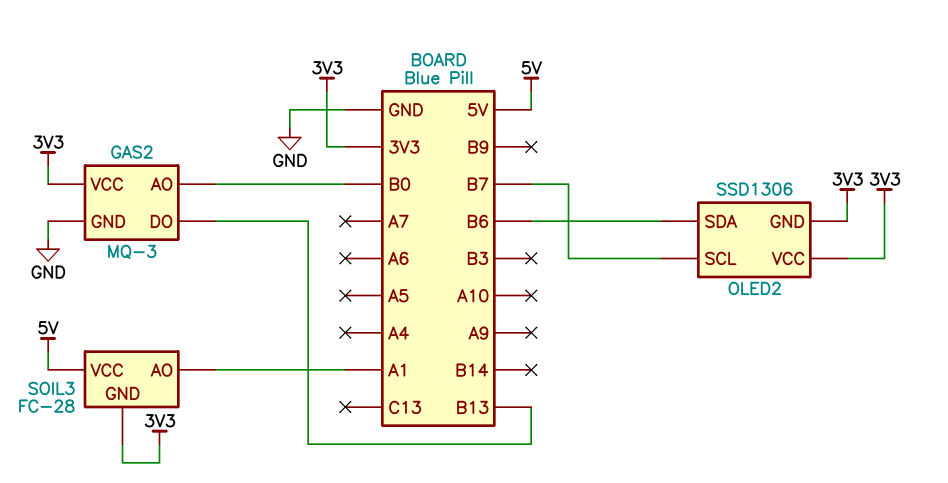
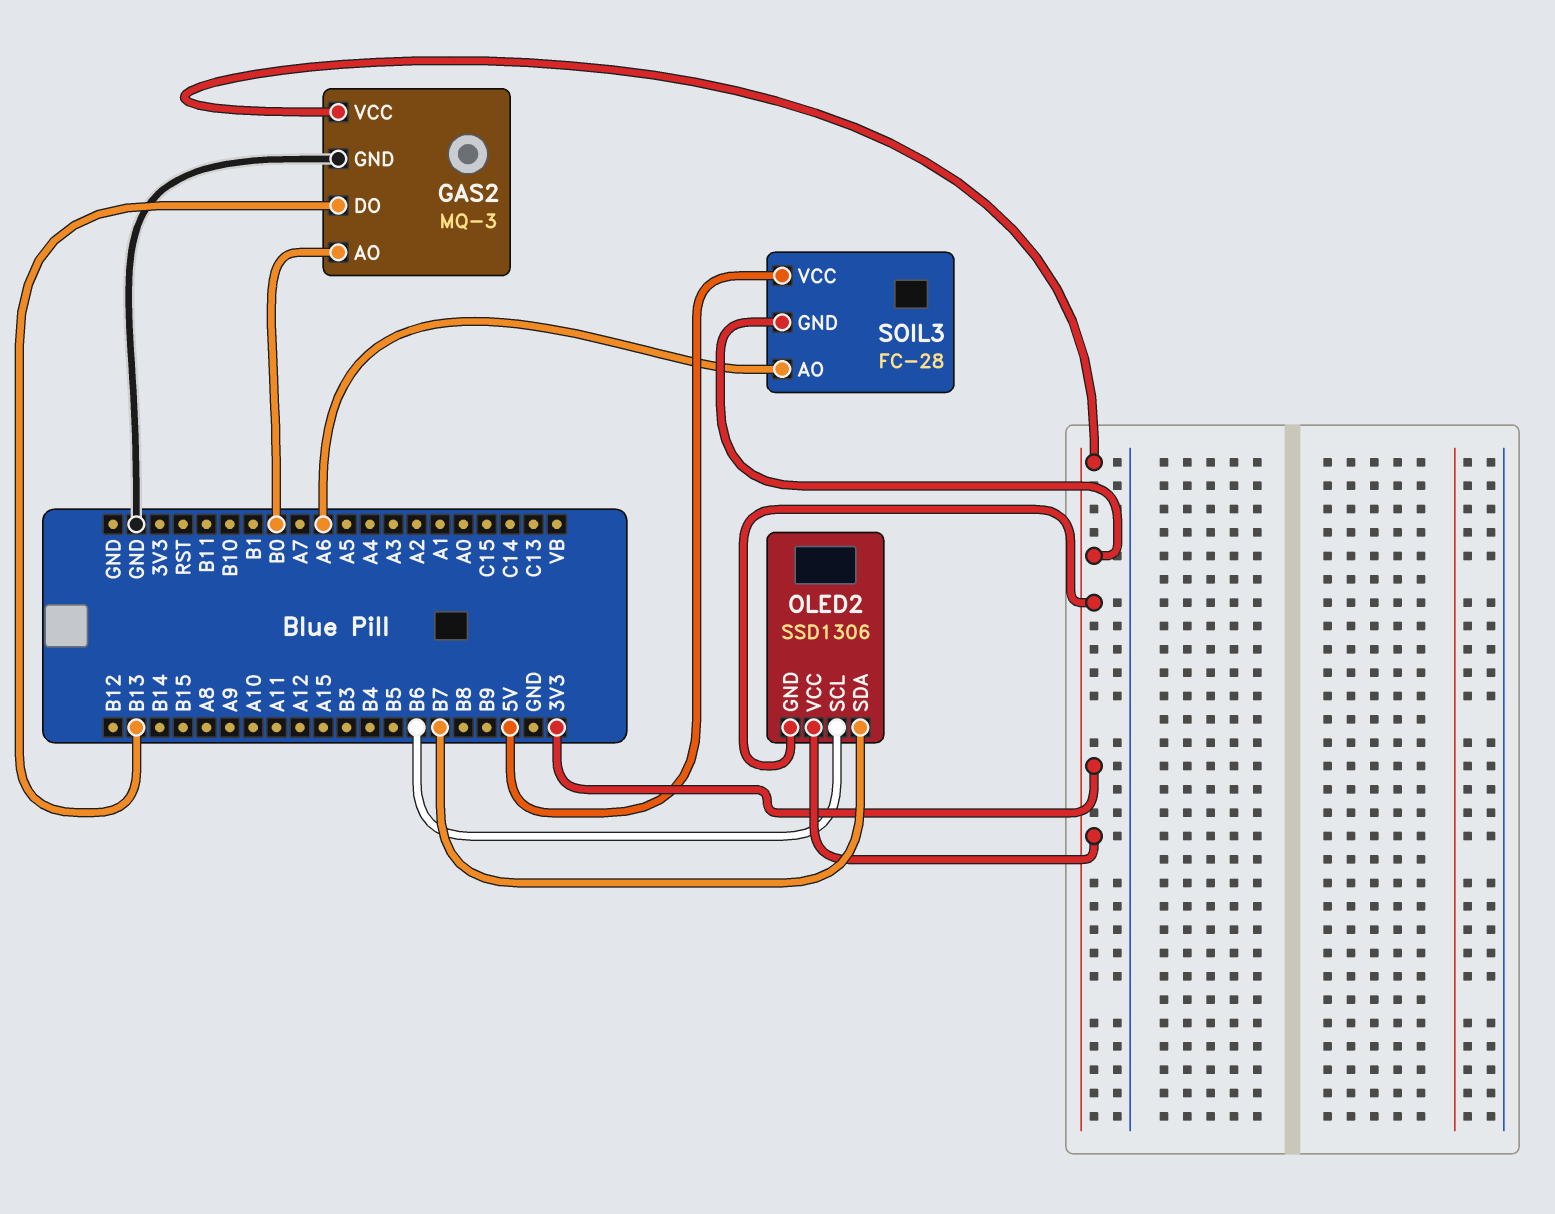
OLED2 pin SCL: B7 -> B6
OLED2 pin SDA: B6 -> B7
SOIL3 pin AO: A1 -> A6

